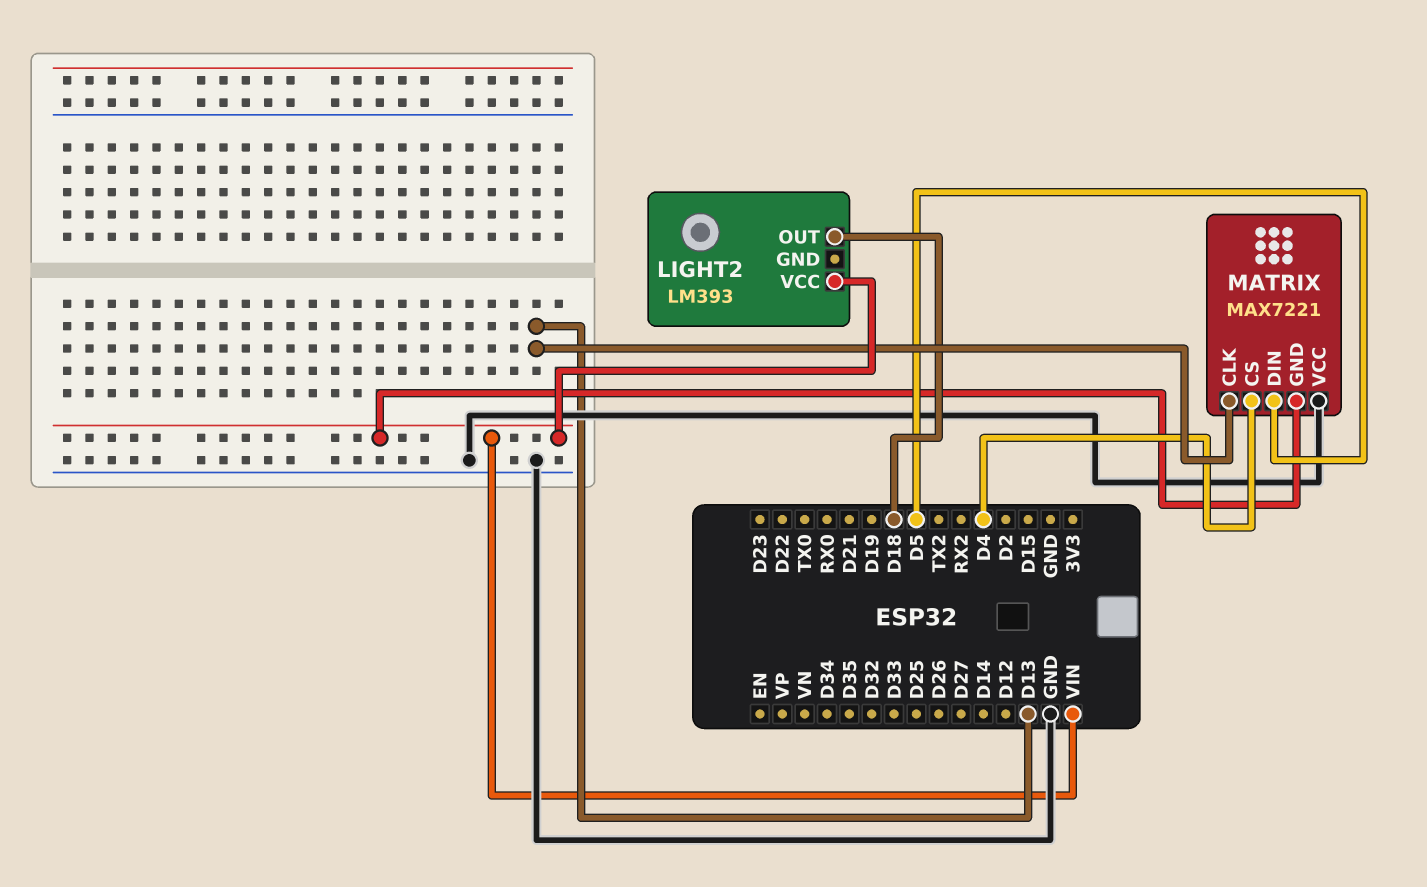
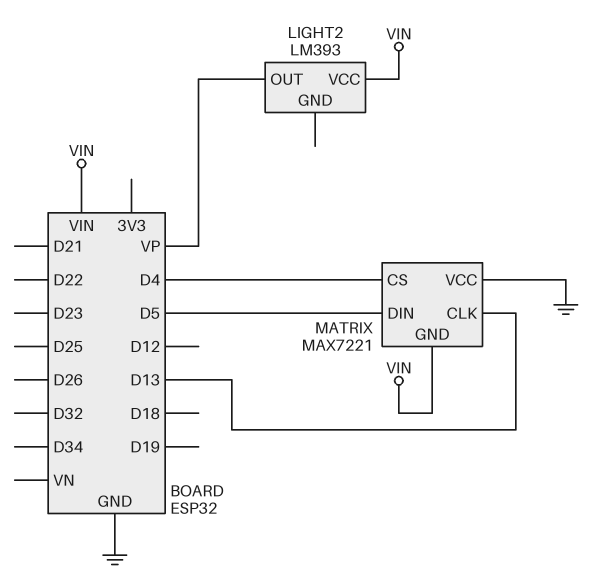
LIGHT2 pin OUT: D18 -> VP

